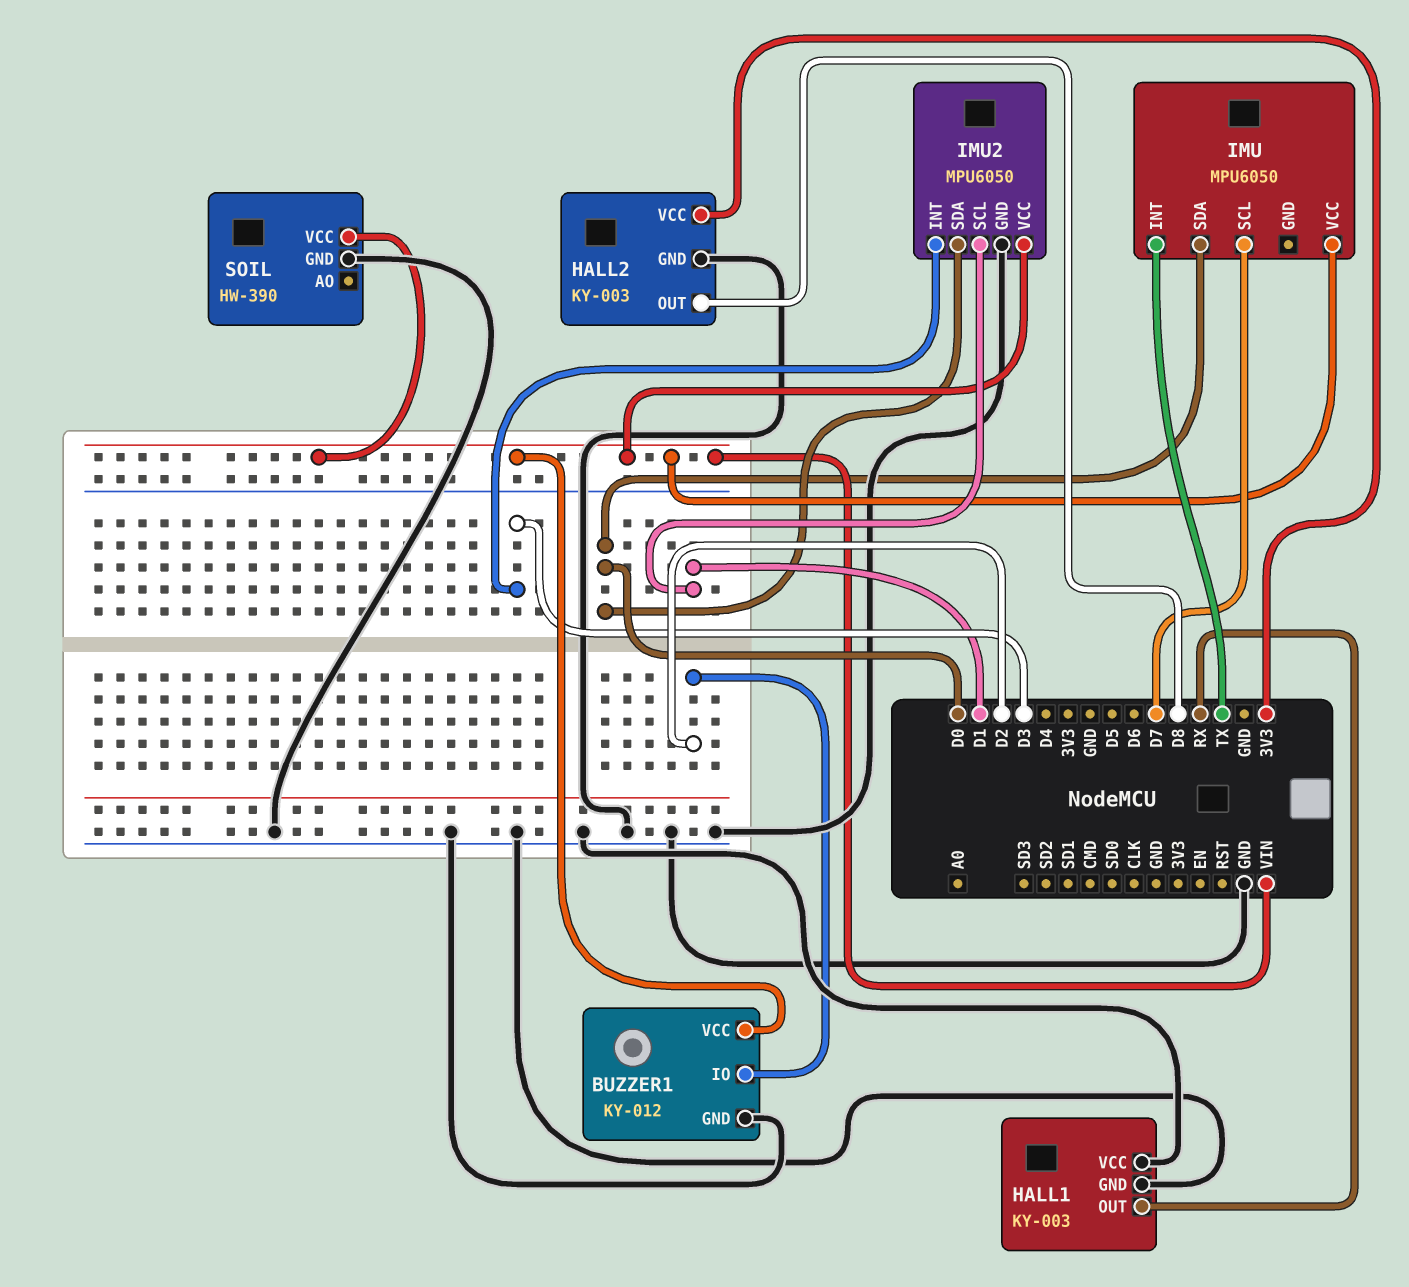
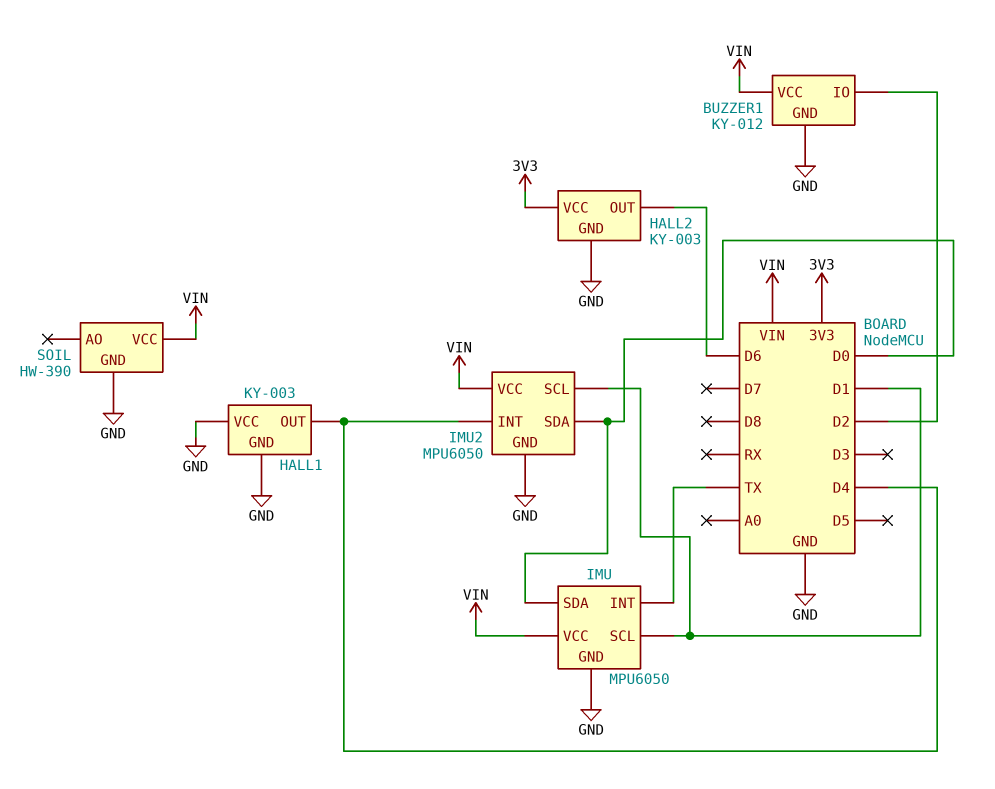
HALL1 pin OUT: RX -> D4
HALL2 pin OUT: D8 -> D6
IMU pin GND: none -> GND
IMU pin SCL: D7 -> D1
IMU2 pin INT: D3 -> D4

